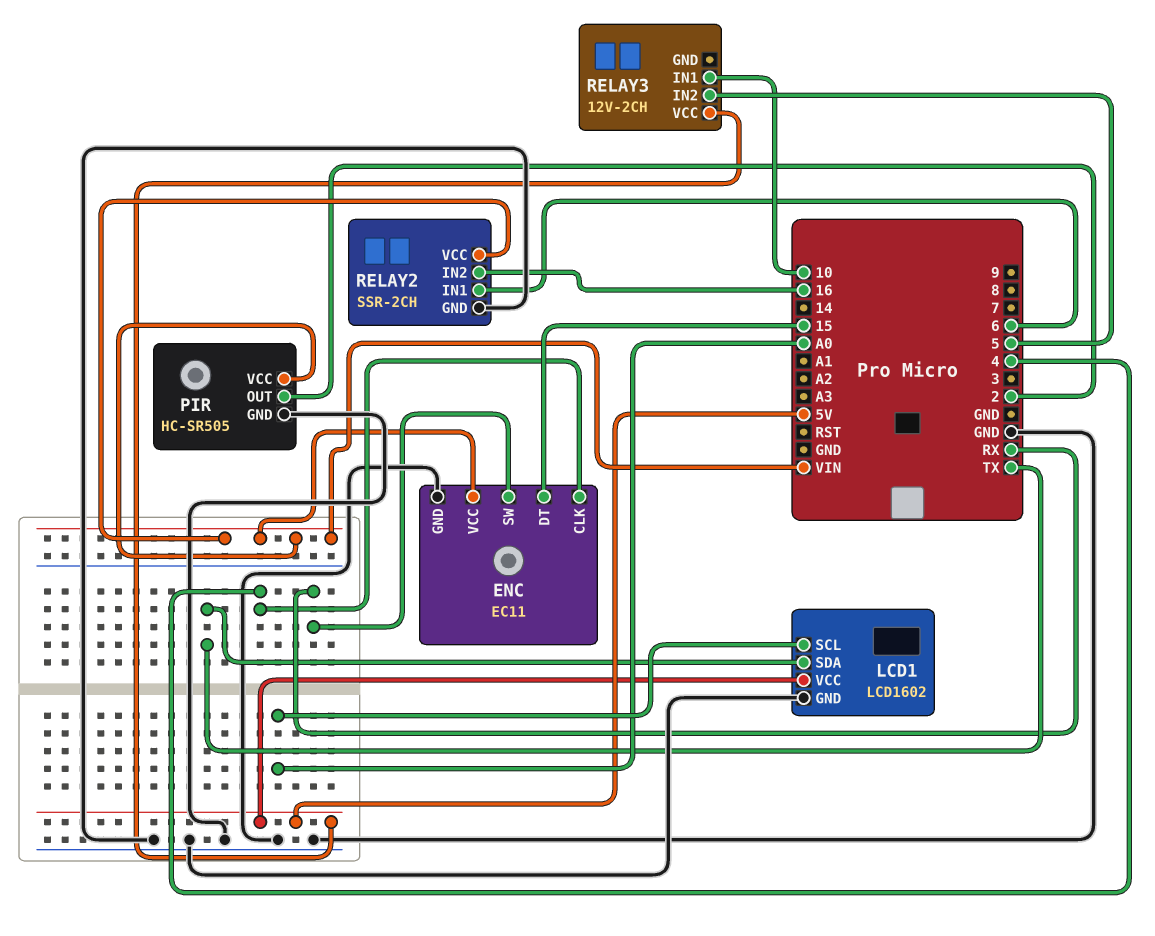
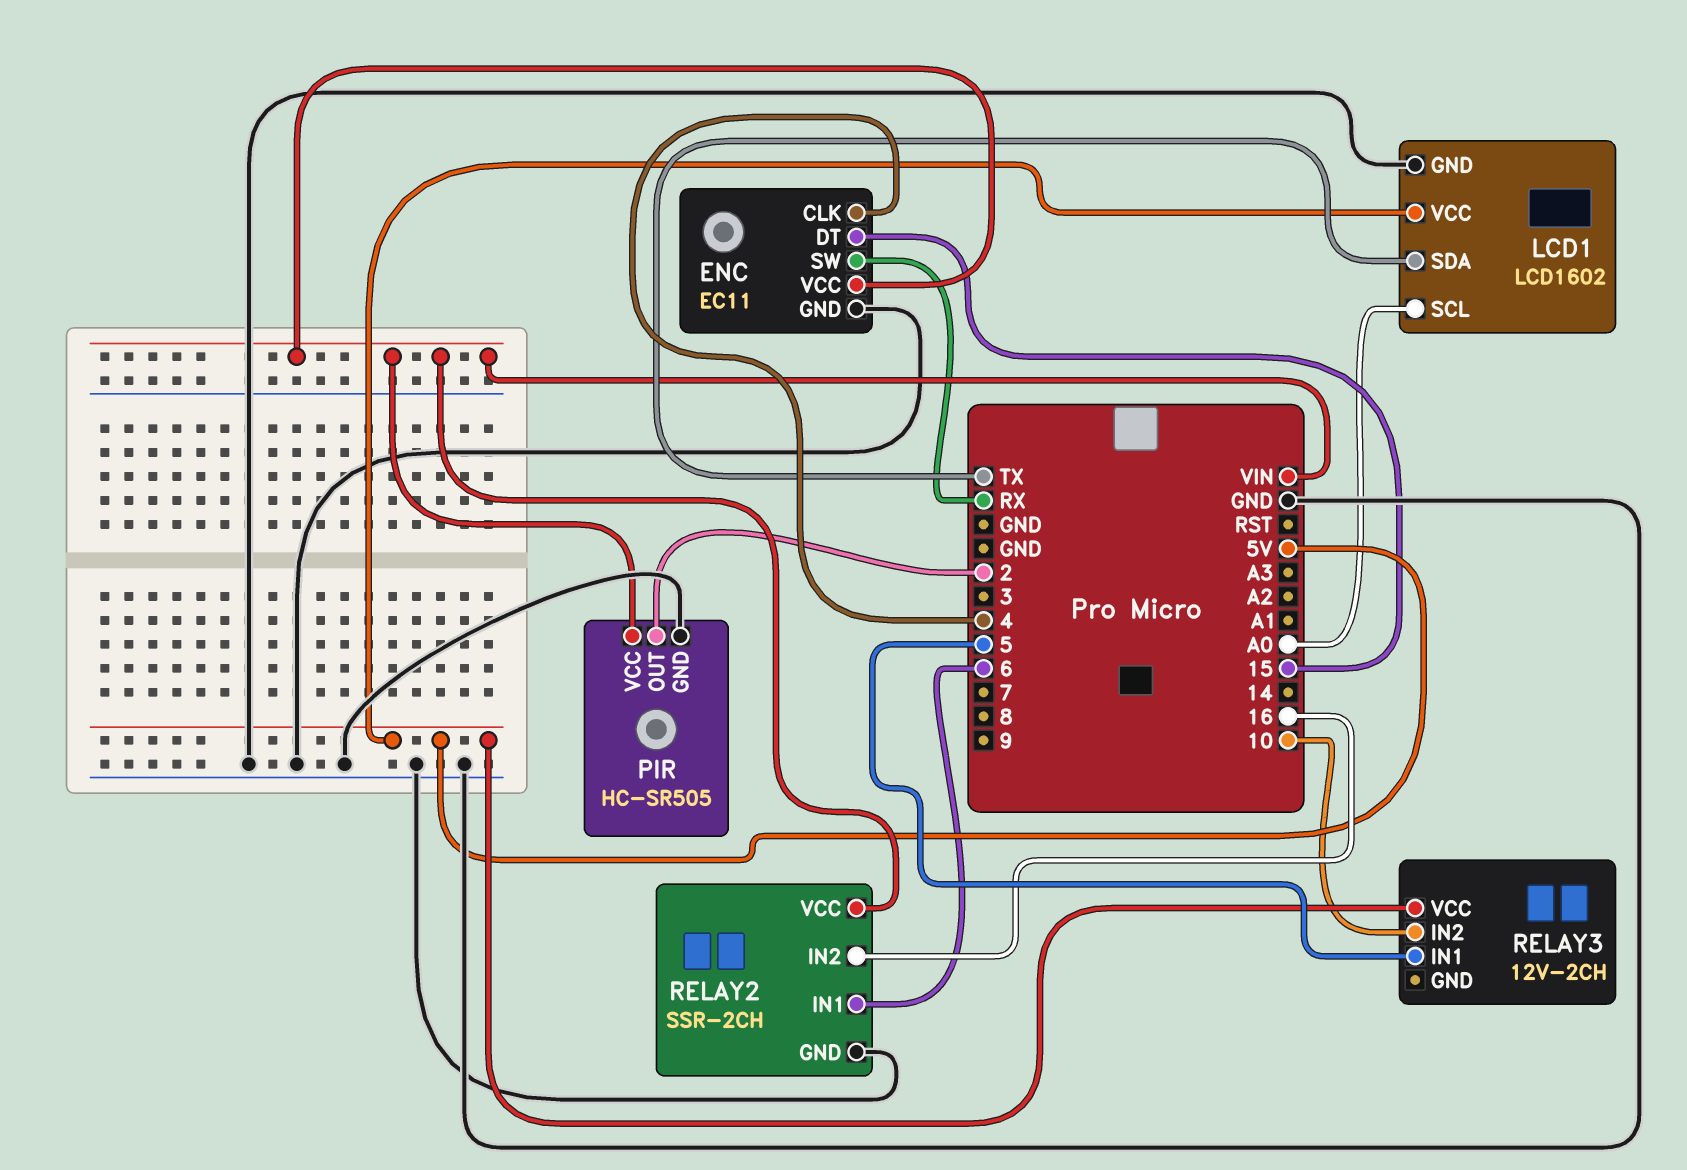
RELAY3 pin IN1: 10 -> 5
RELAY3 pin IN2: 5 -> 10

